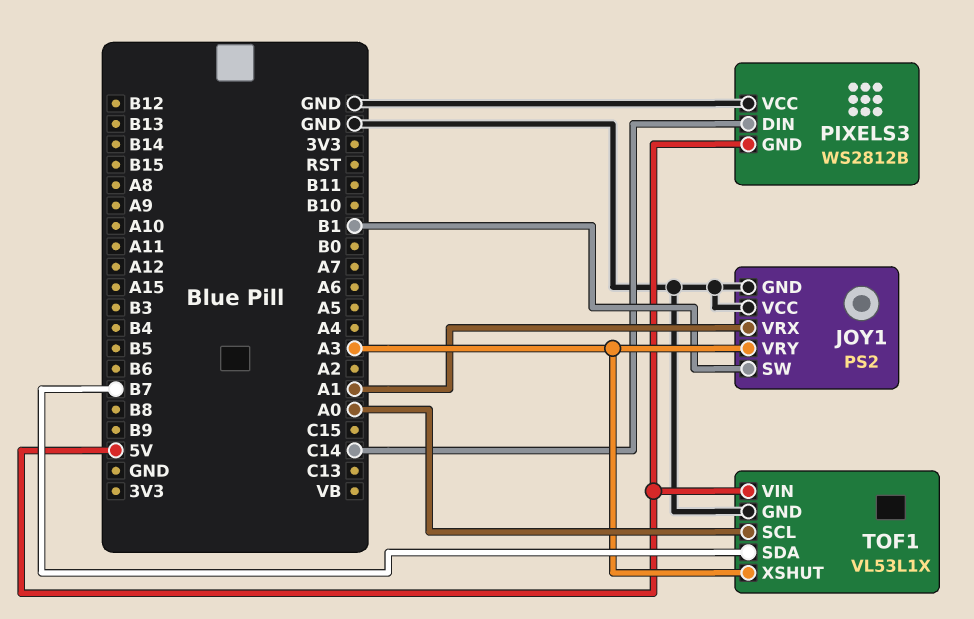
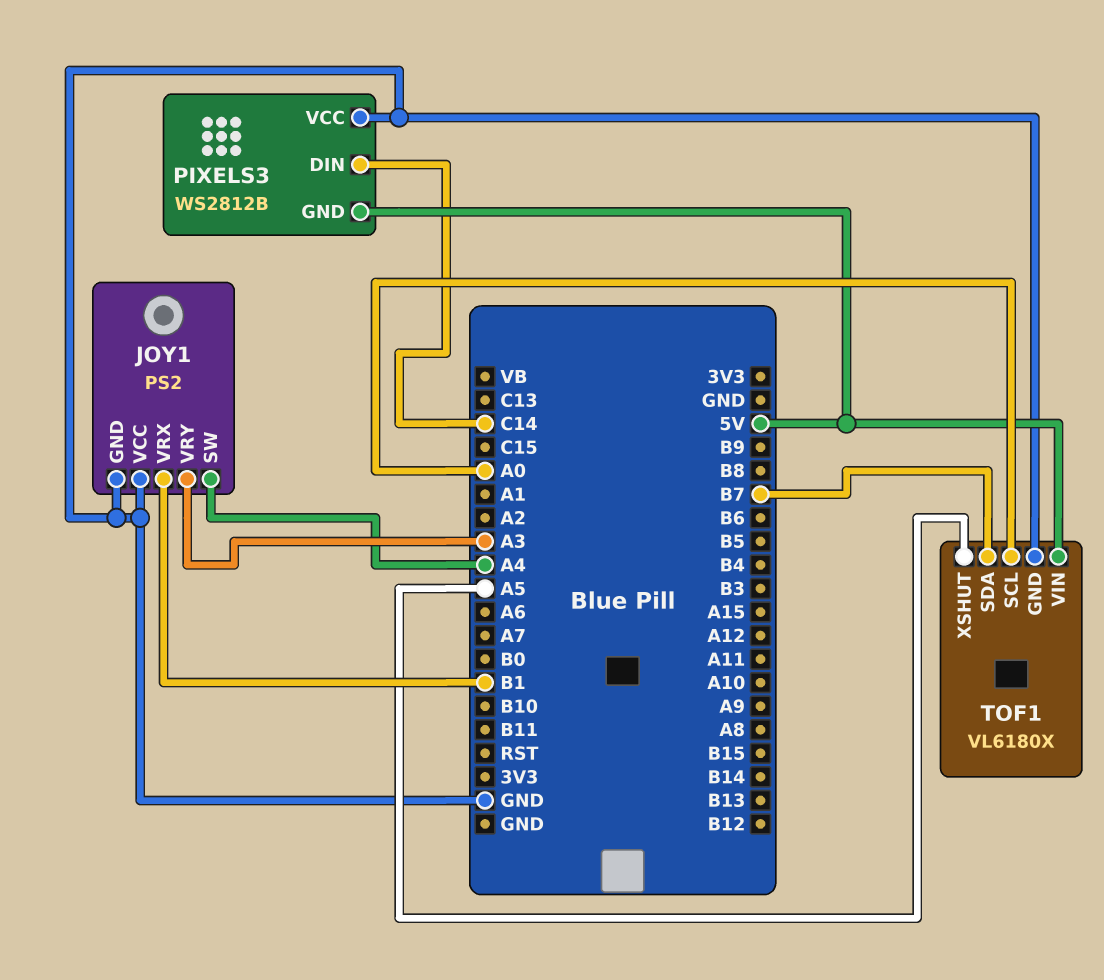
JOY1 pin SW: B1 -> A4
JOY1 pin VRX: A1 -> B1
TOF1: VL53L1X -> VL6180X
TOF1 pin XSHUT: A3 -> A5

